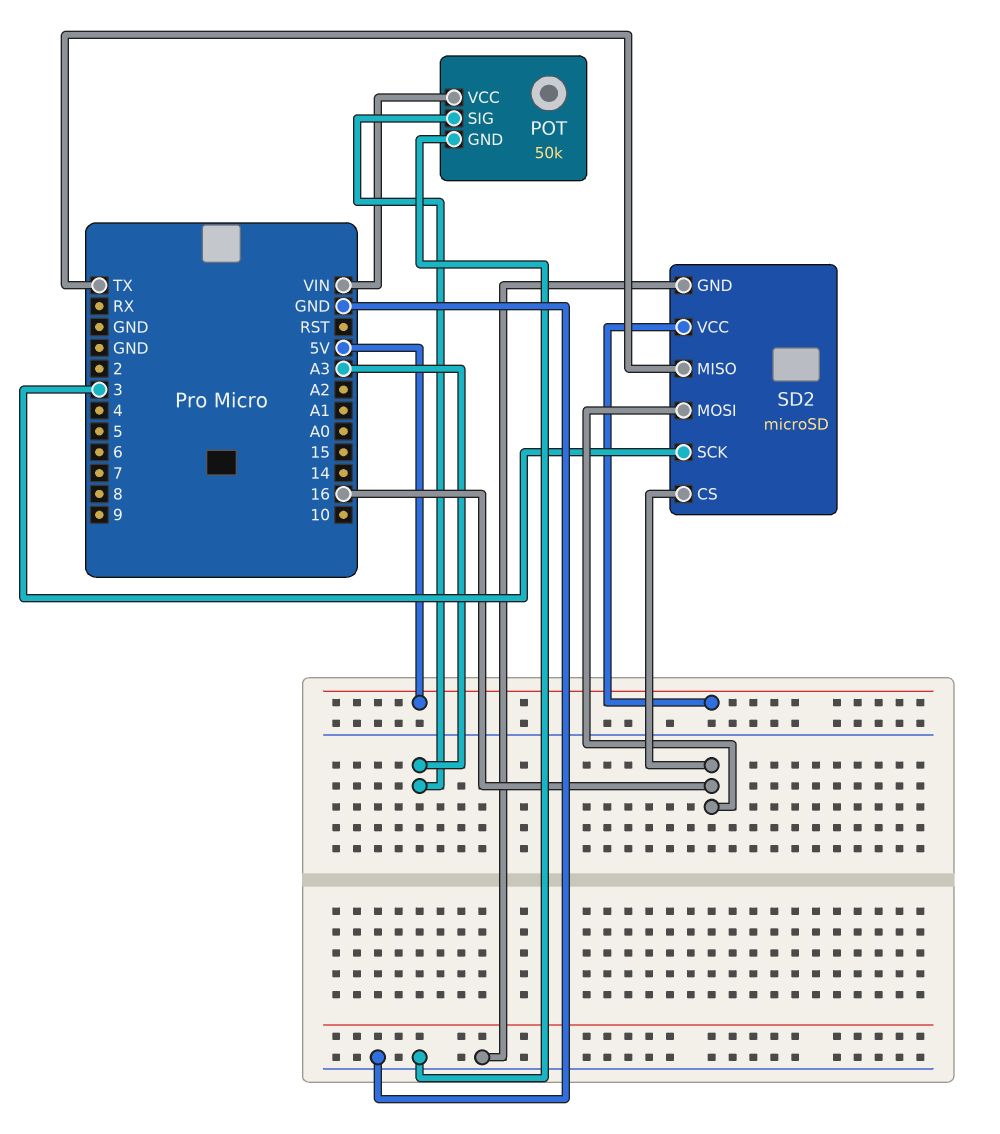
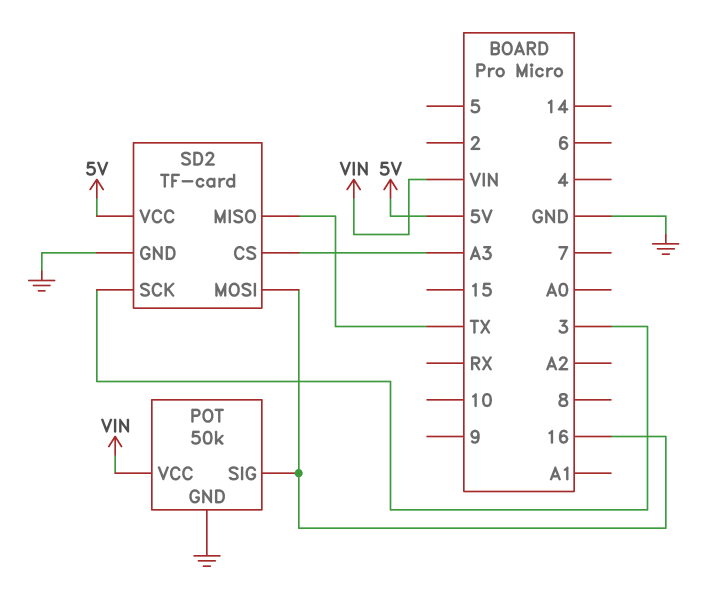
POT pin SIG: A3 -> 16
SD2: microSD -> TF-card
SD2 pin CS: 16 -> A3

